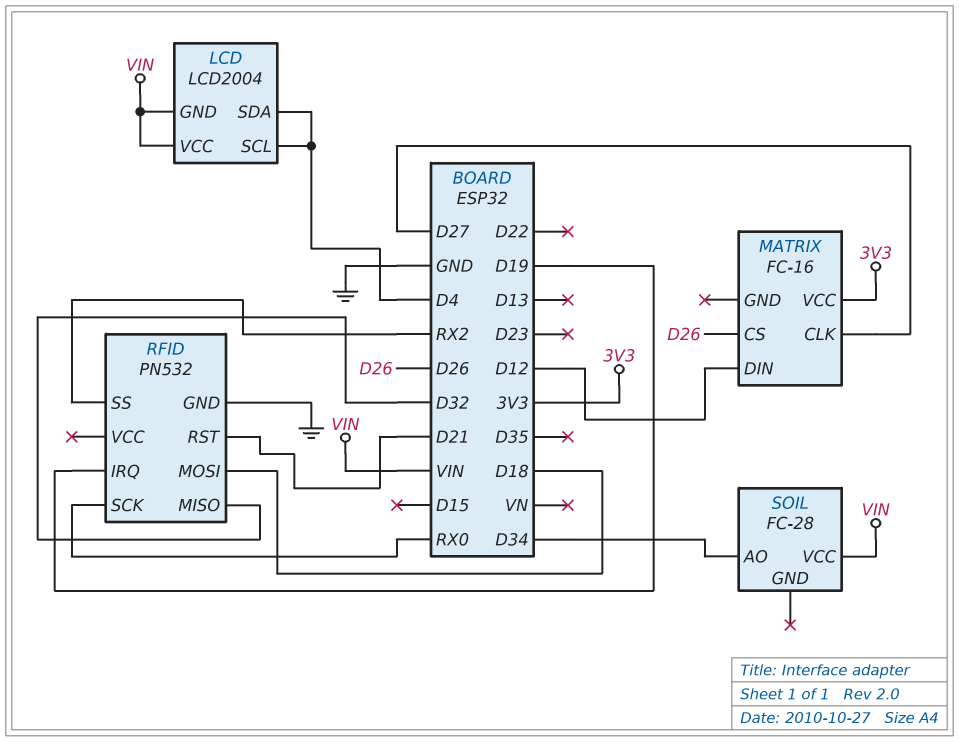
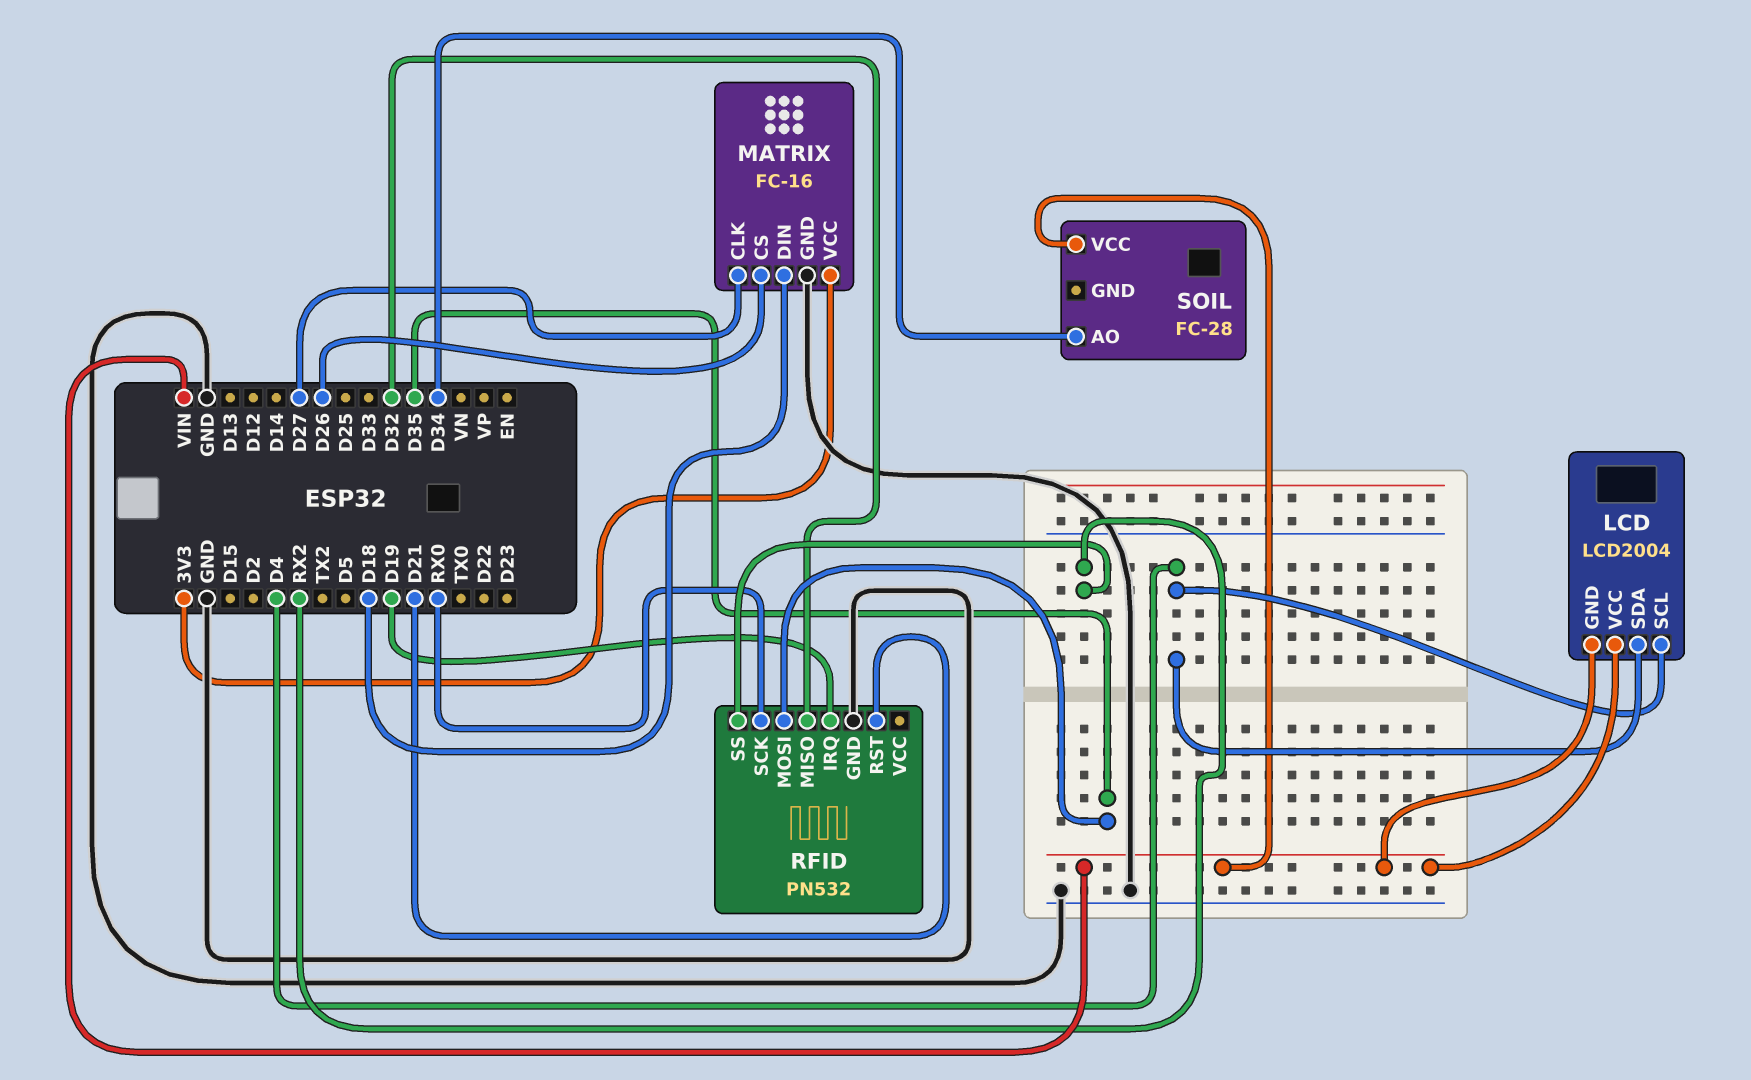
MATRIX pin DIN: D12 -> D18
MATRIX pin GND: none -> GND
RFID pin MOSI: D18 -> D35

